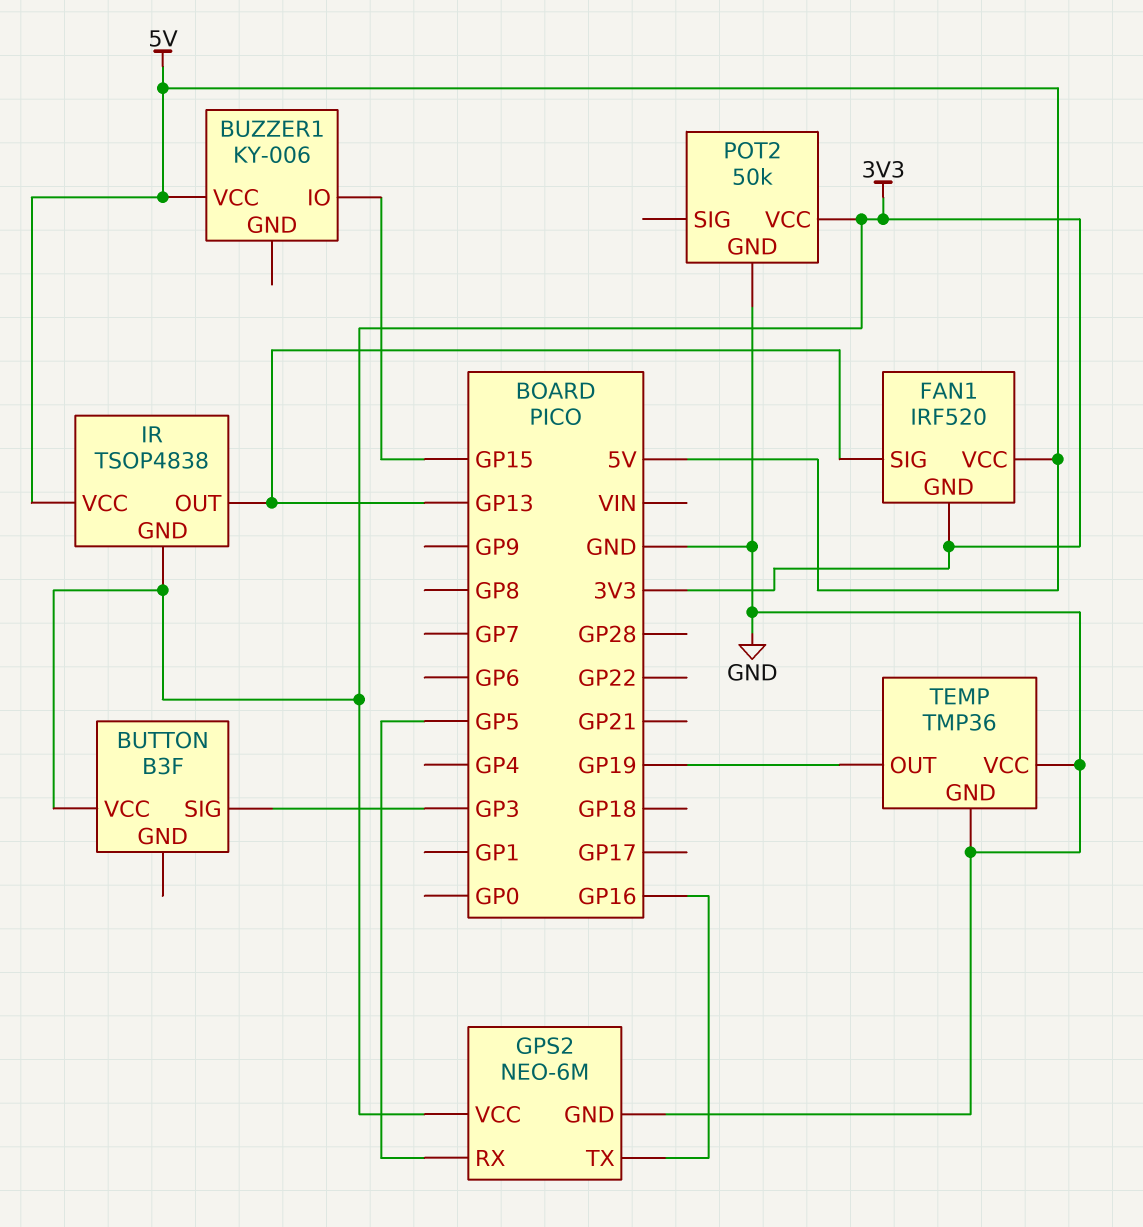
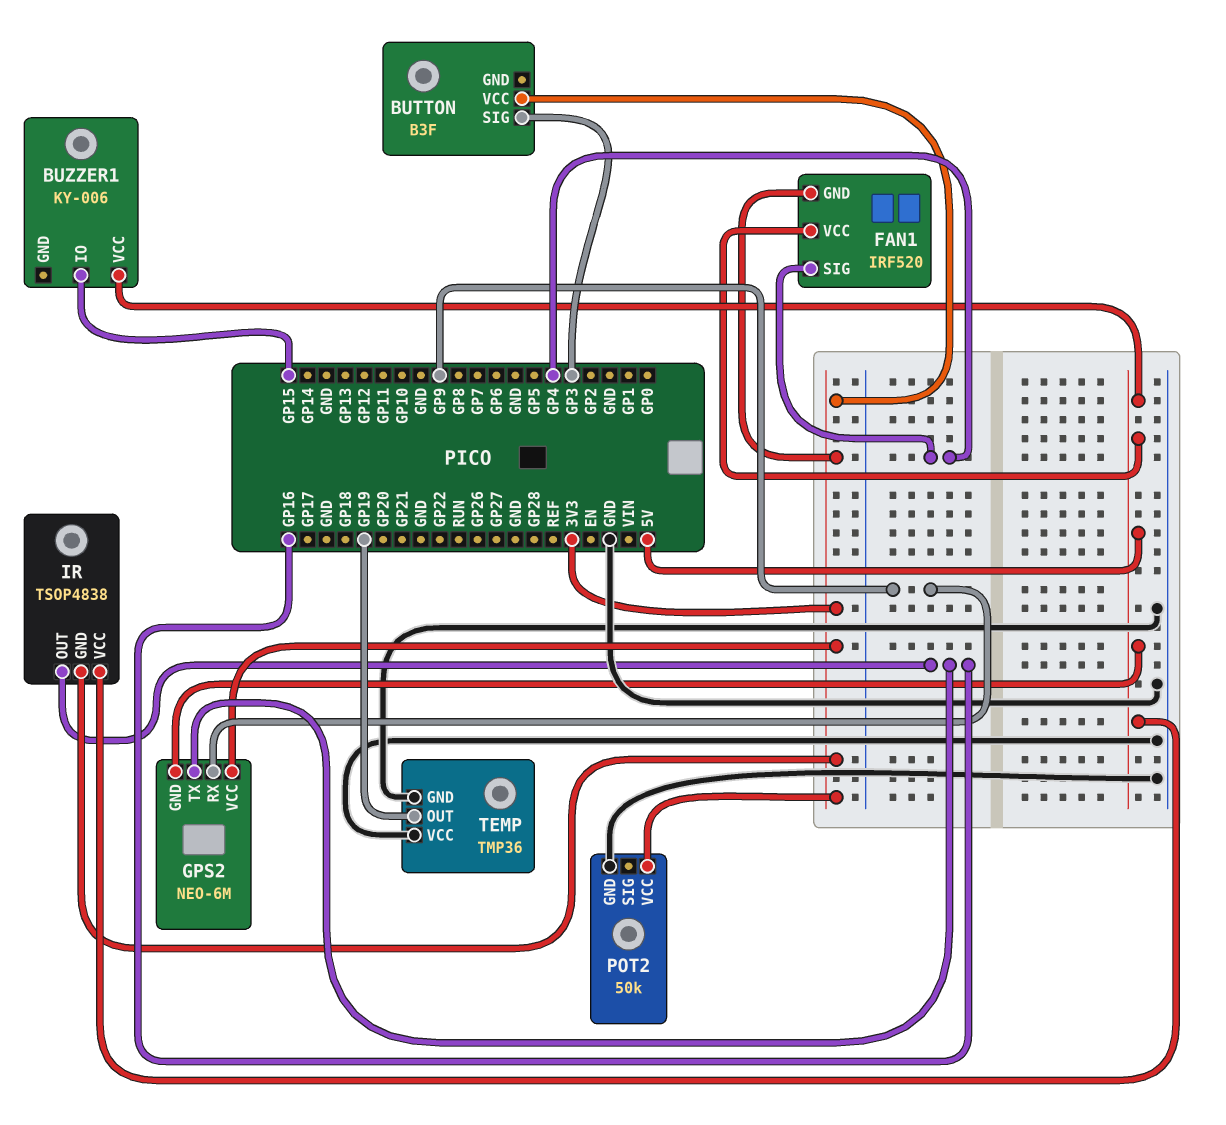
FAN1 pin SIG: GP13 -> GP4
GPS2 pin GND: GND -> 5V
GPS2 pin RX: GP5 -> GP9
IR pin OUT: GP13 -> GP16

